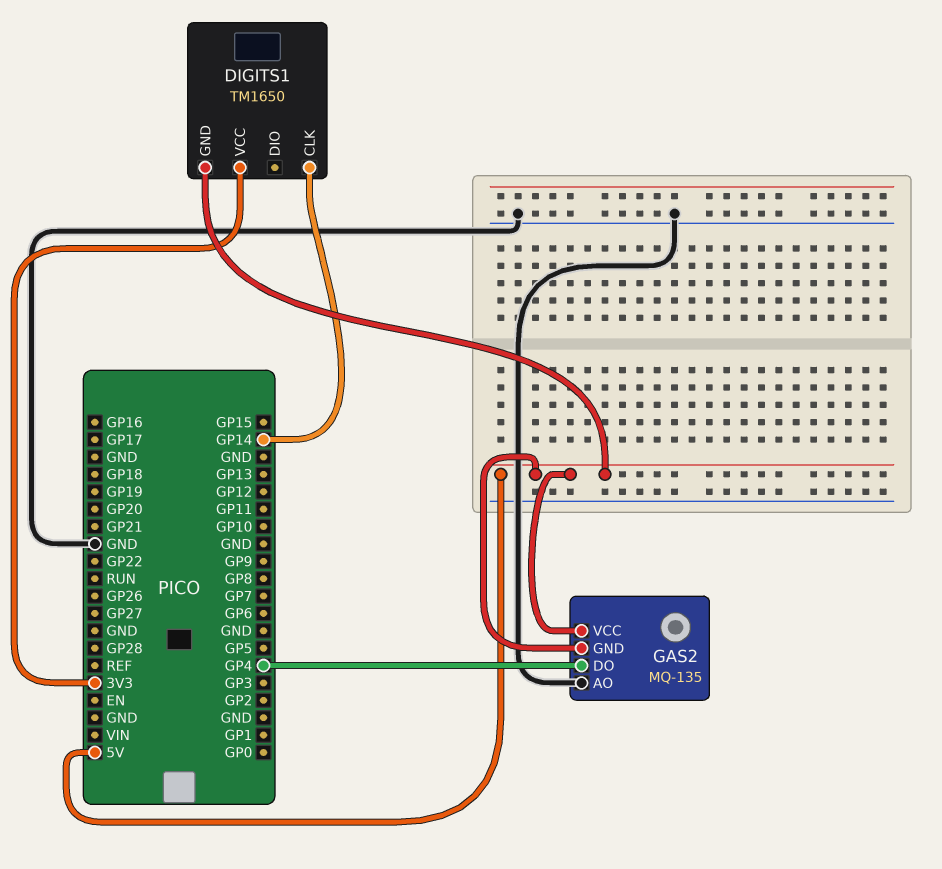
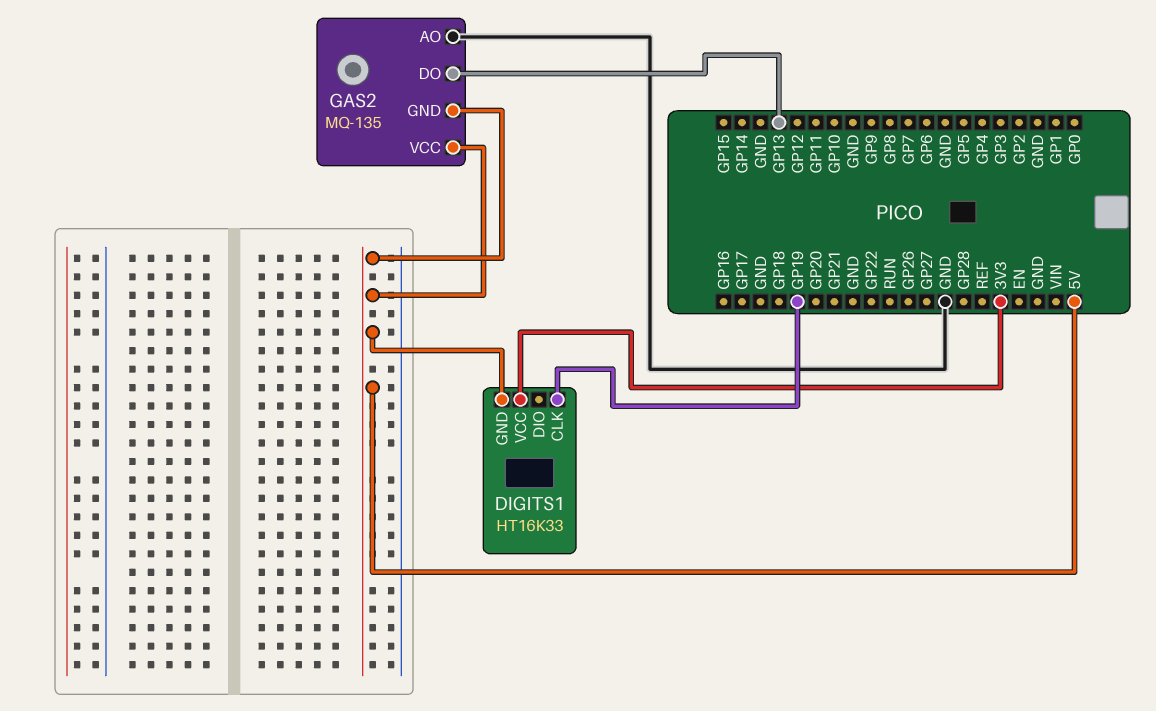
DIGITS1: TM1650 -> HT16K33
DIGITS1 pin CLK: GP14 -> GP19
GAS2 pin DO: GP4 -> GP13

